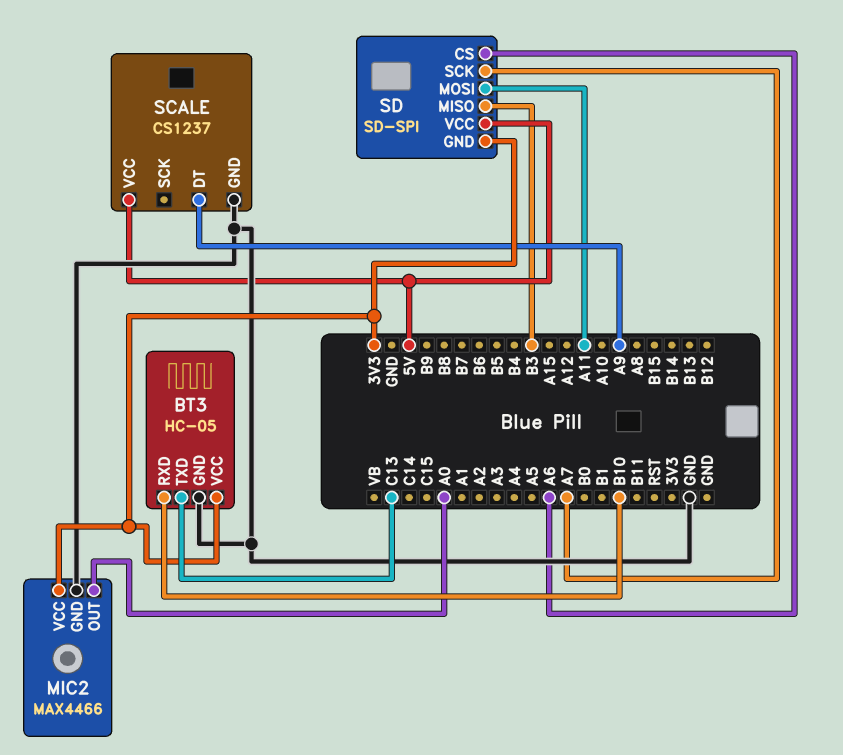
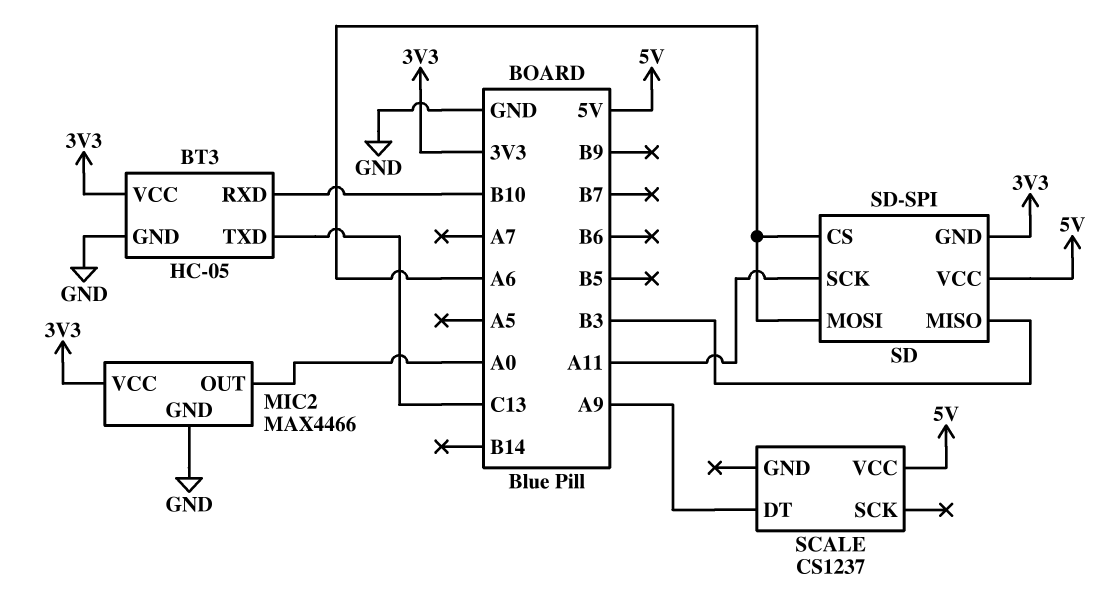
SCALE pin GND: GND -> none
SD pin MOSI: A11 -> A6
SD pin SCK: A7 -> A11

